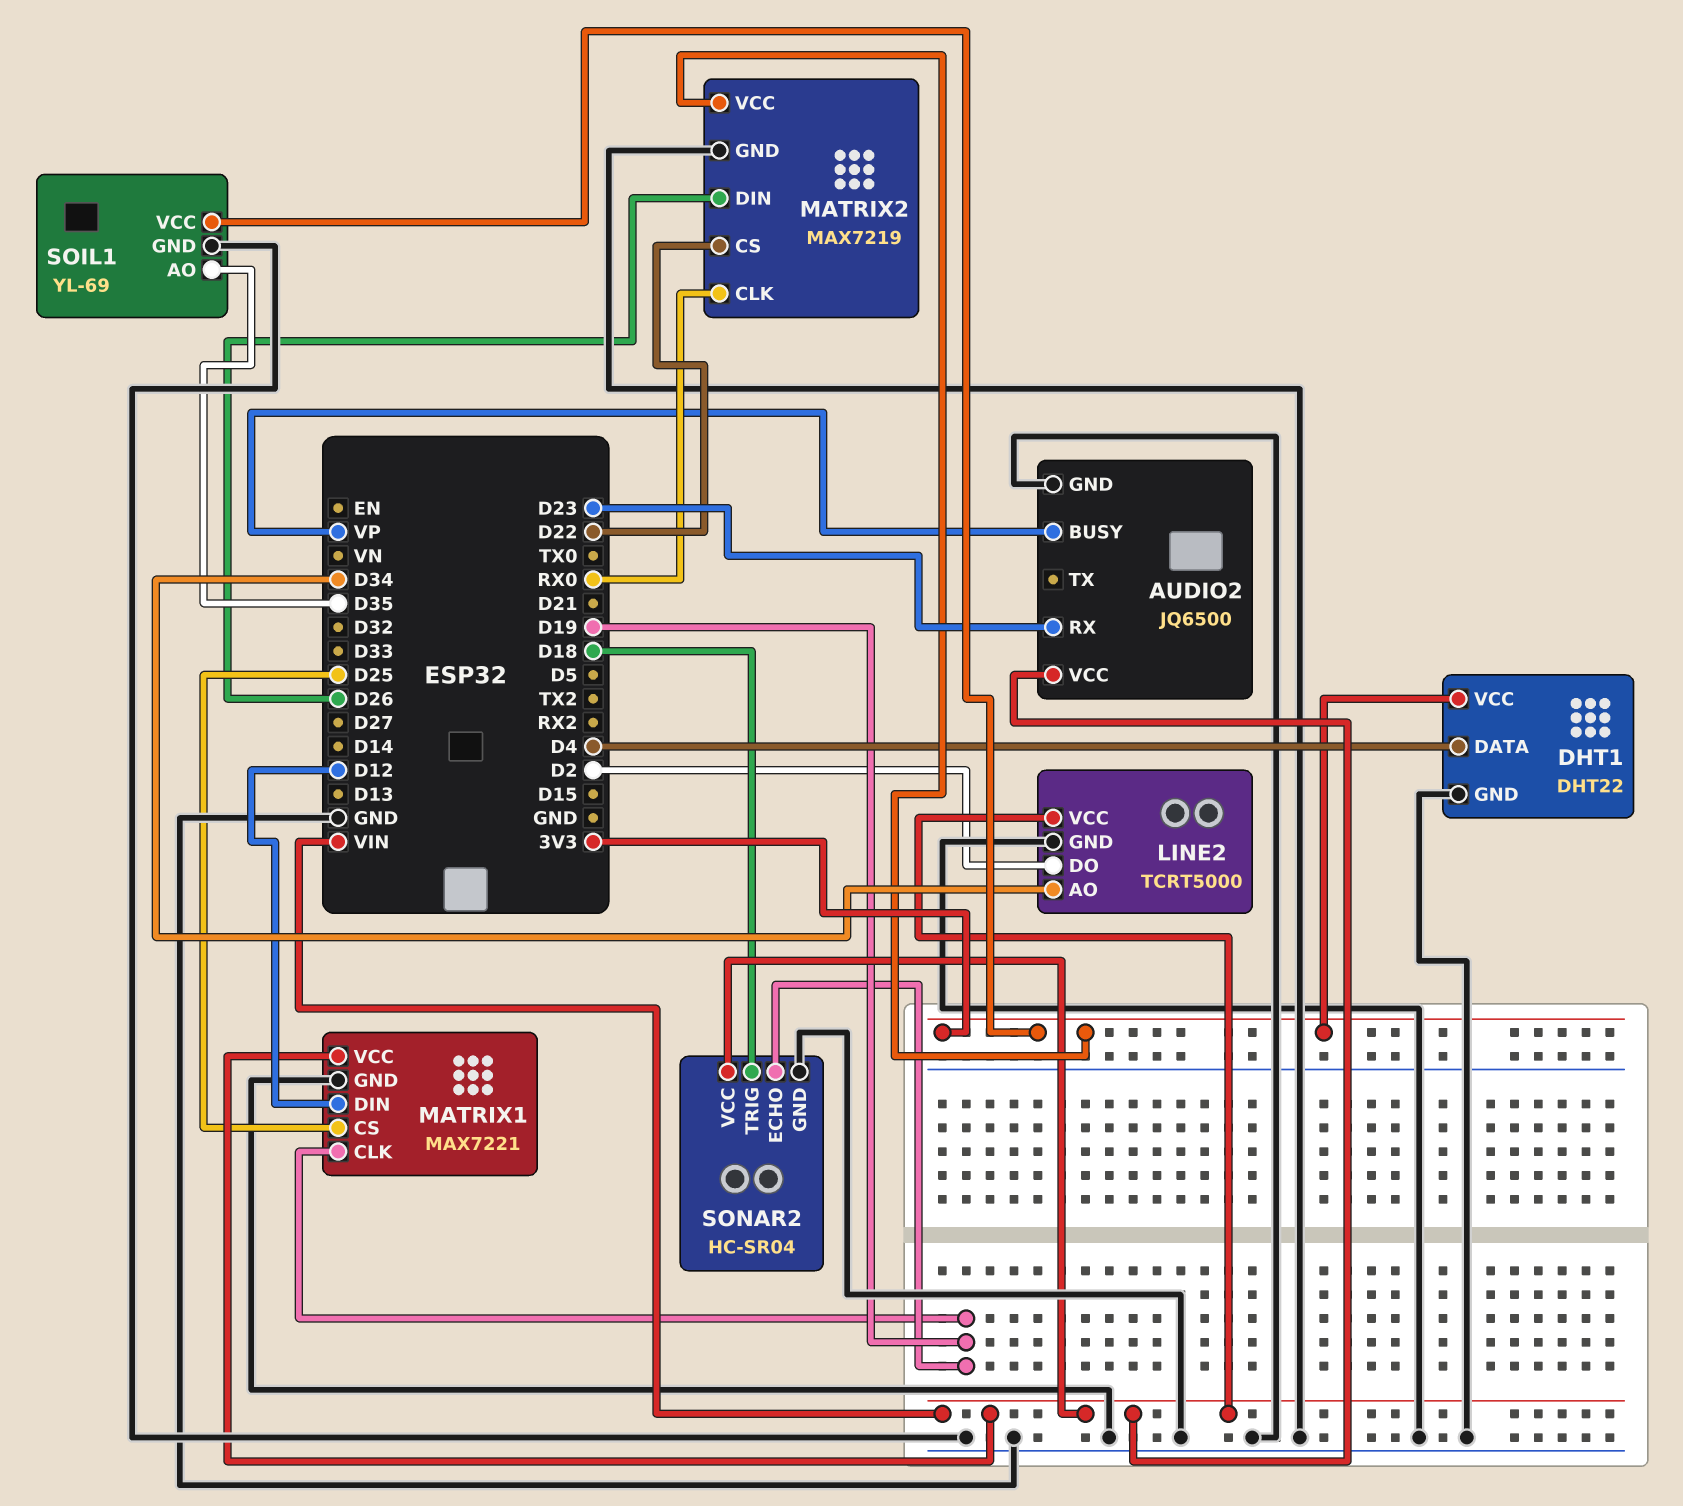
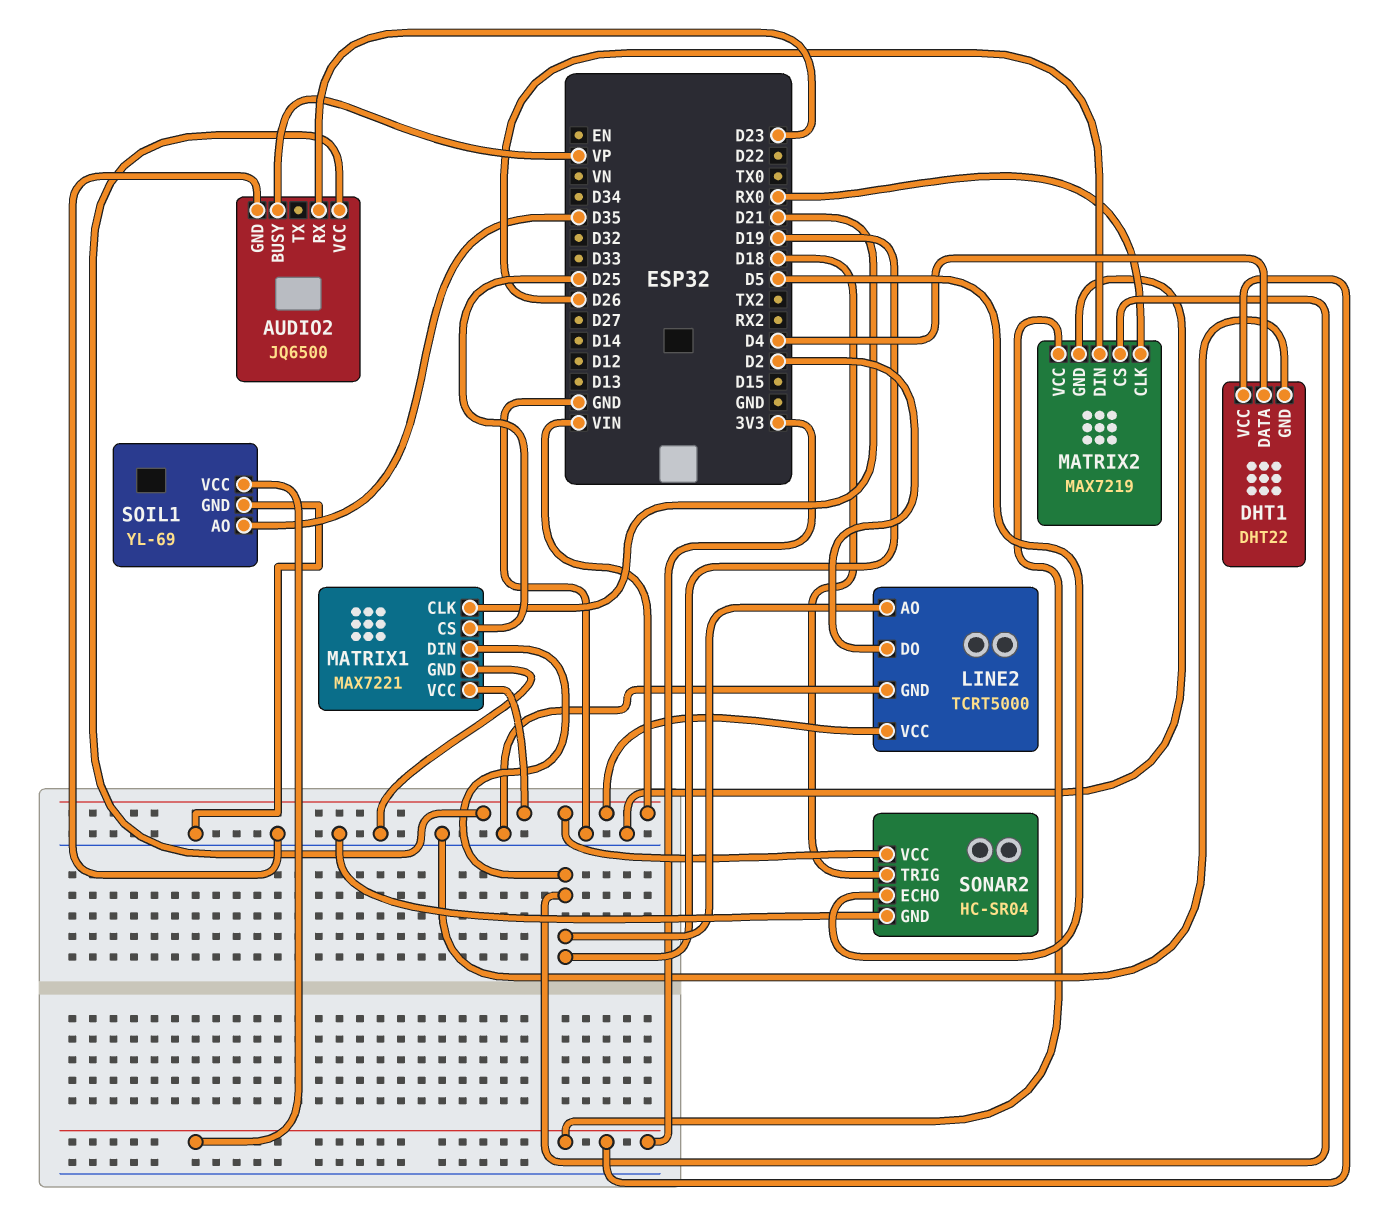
LINE2 pin AO: D34 -> D19
MATRIX1 pin CLK: D19 -> D21
MATRIX1 pin DIN: D12 -> D19
MATRIX2 pin CS: D22 -> D19
SONAR2 pin ECHO: D19 -> D5

